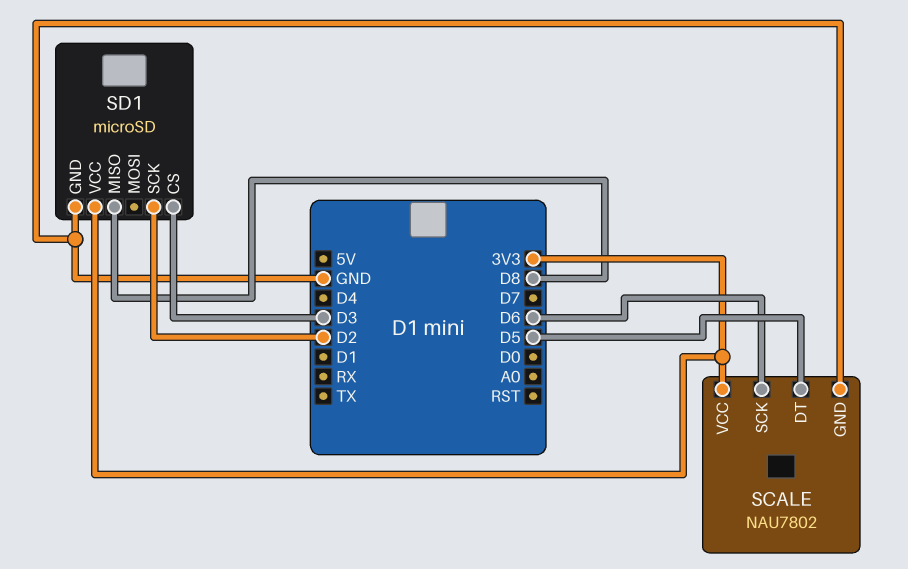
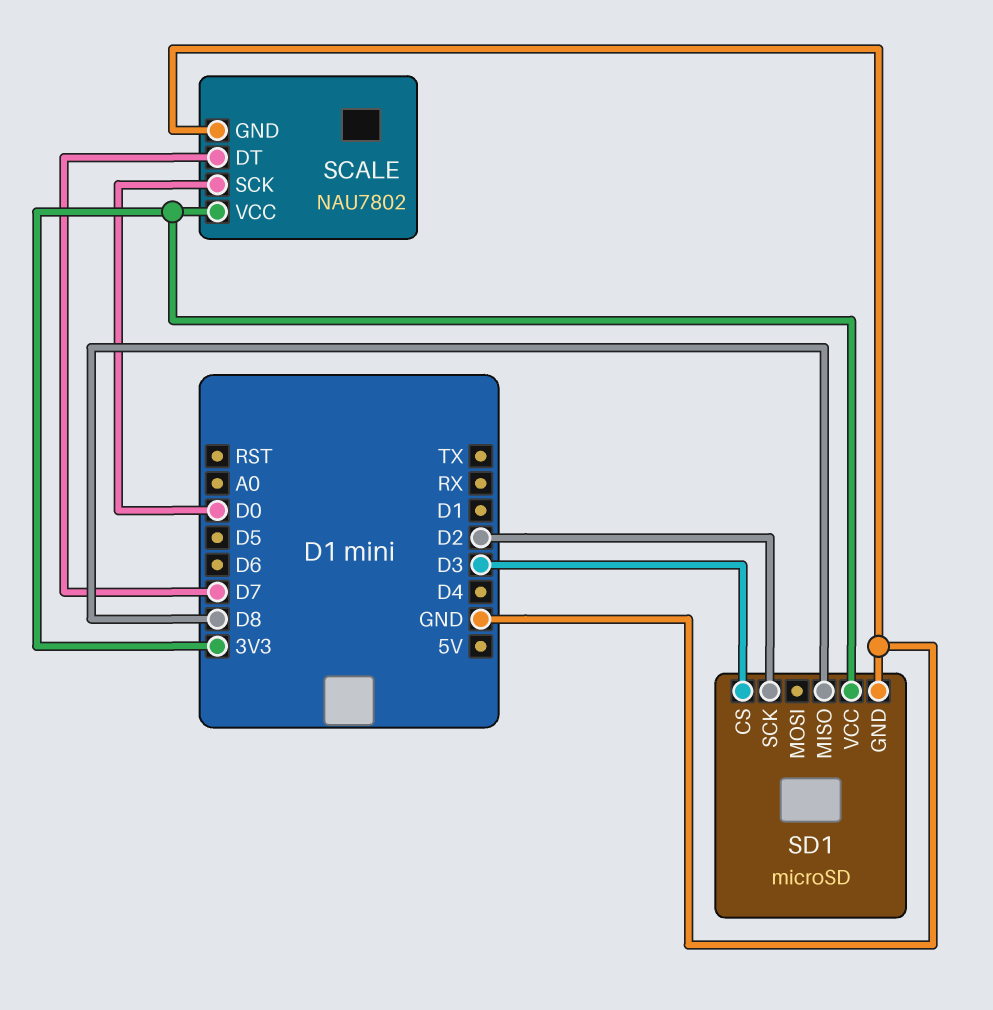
SCALE pin DT: D5 -> D7
SCALE pin SCK: D6 -> D0

